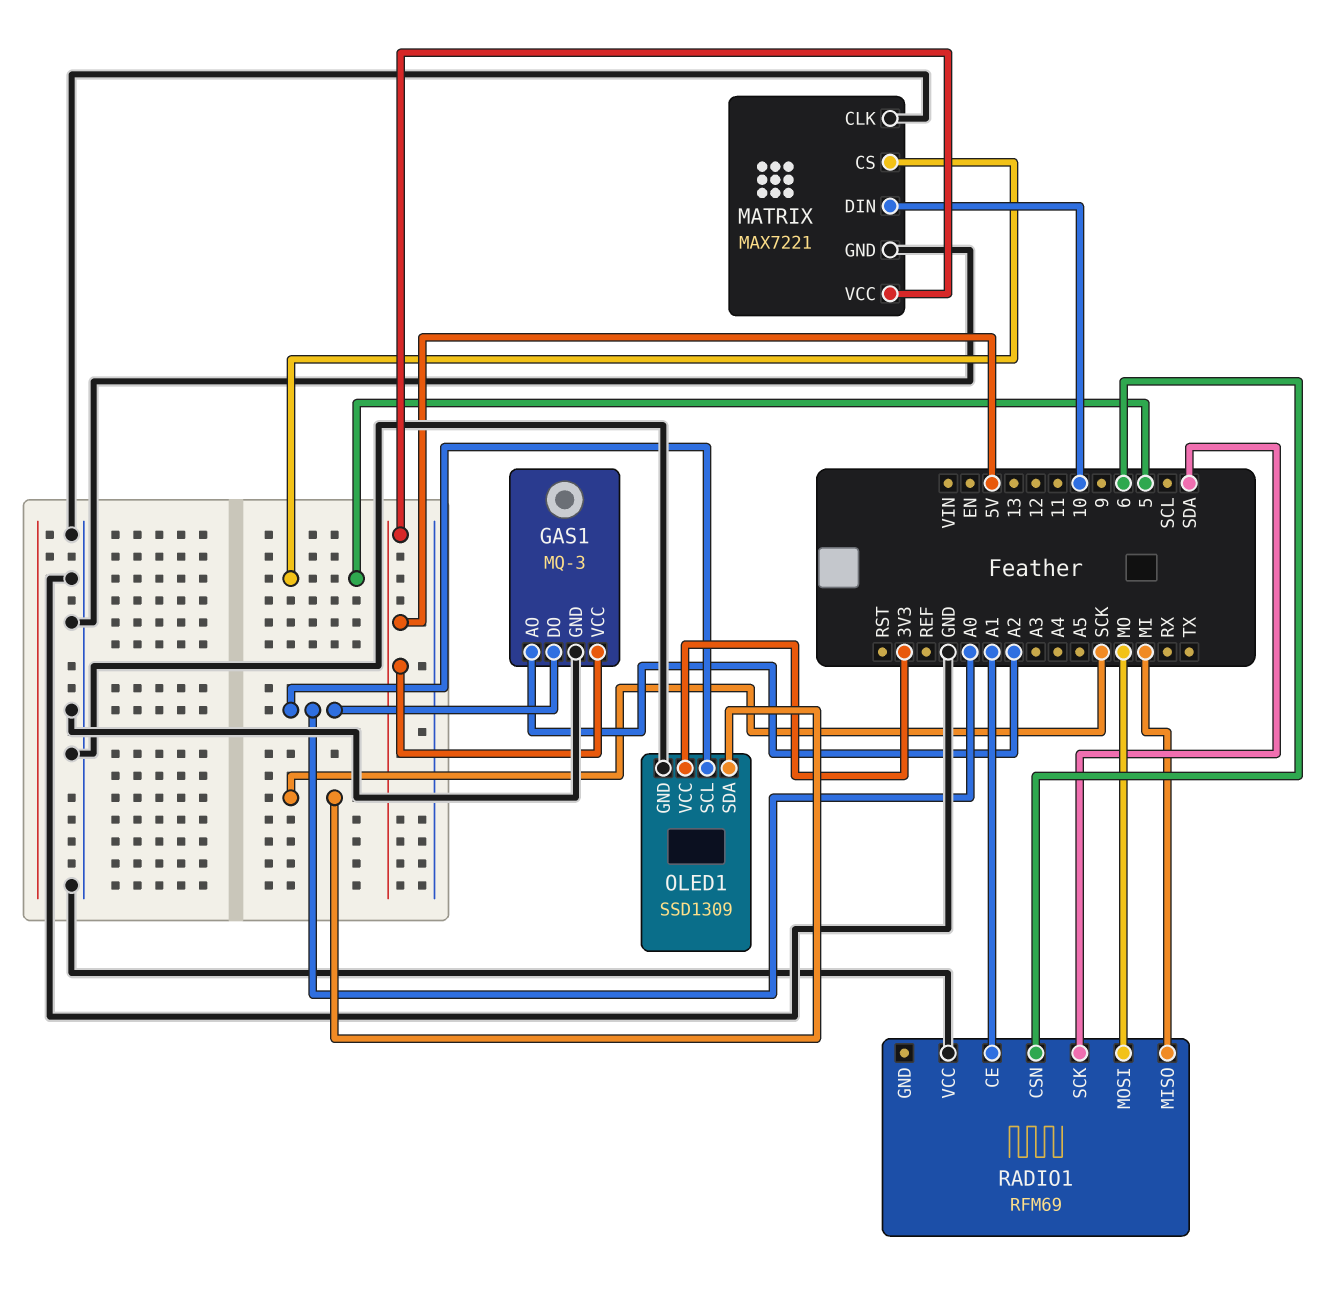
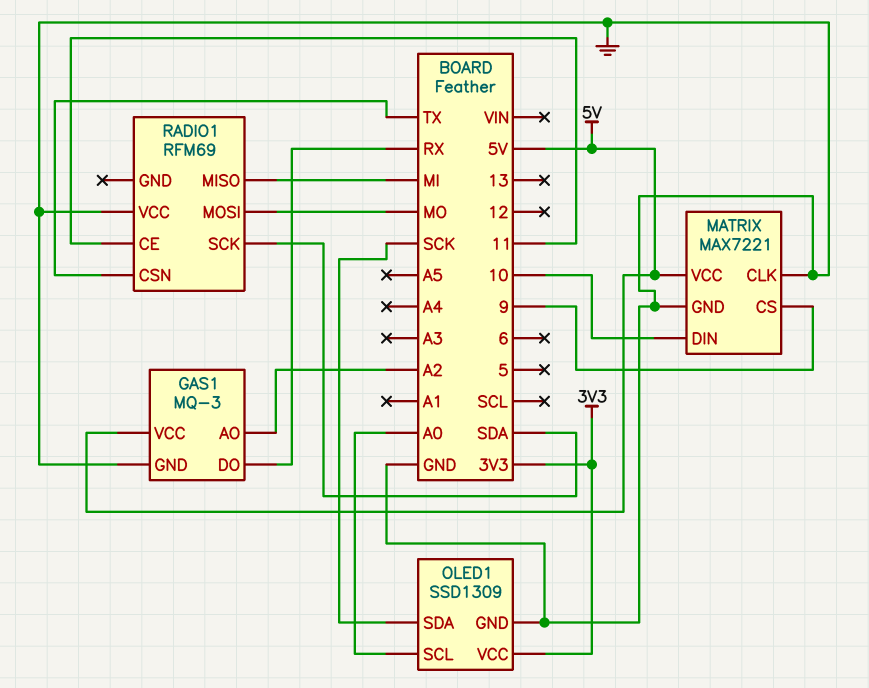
GAS1 pin DO: A0 -> RX
MATRIX pin CS: 5 -> 9
RADIO1 pin CE: A1 -> 11
RADIO1 pin CSN: 6 -> TX

